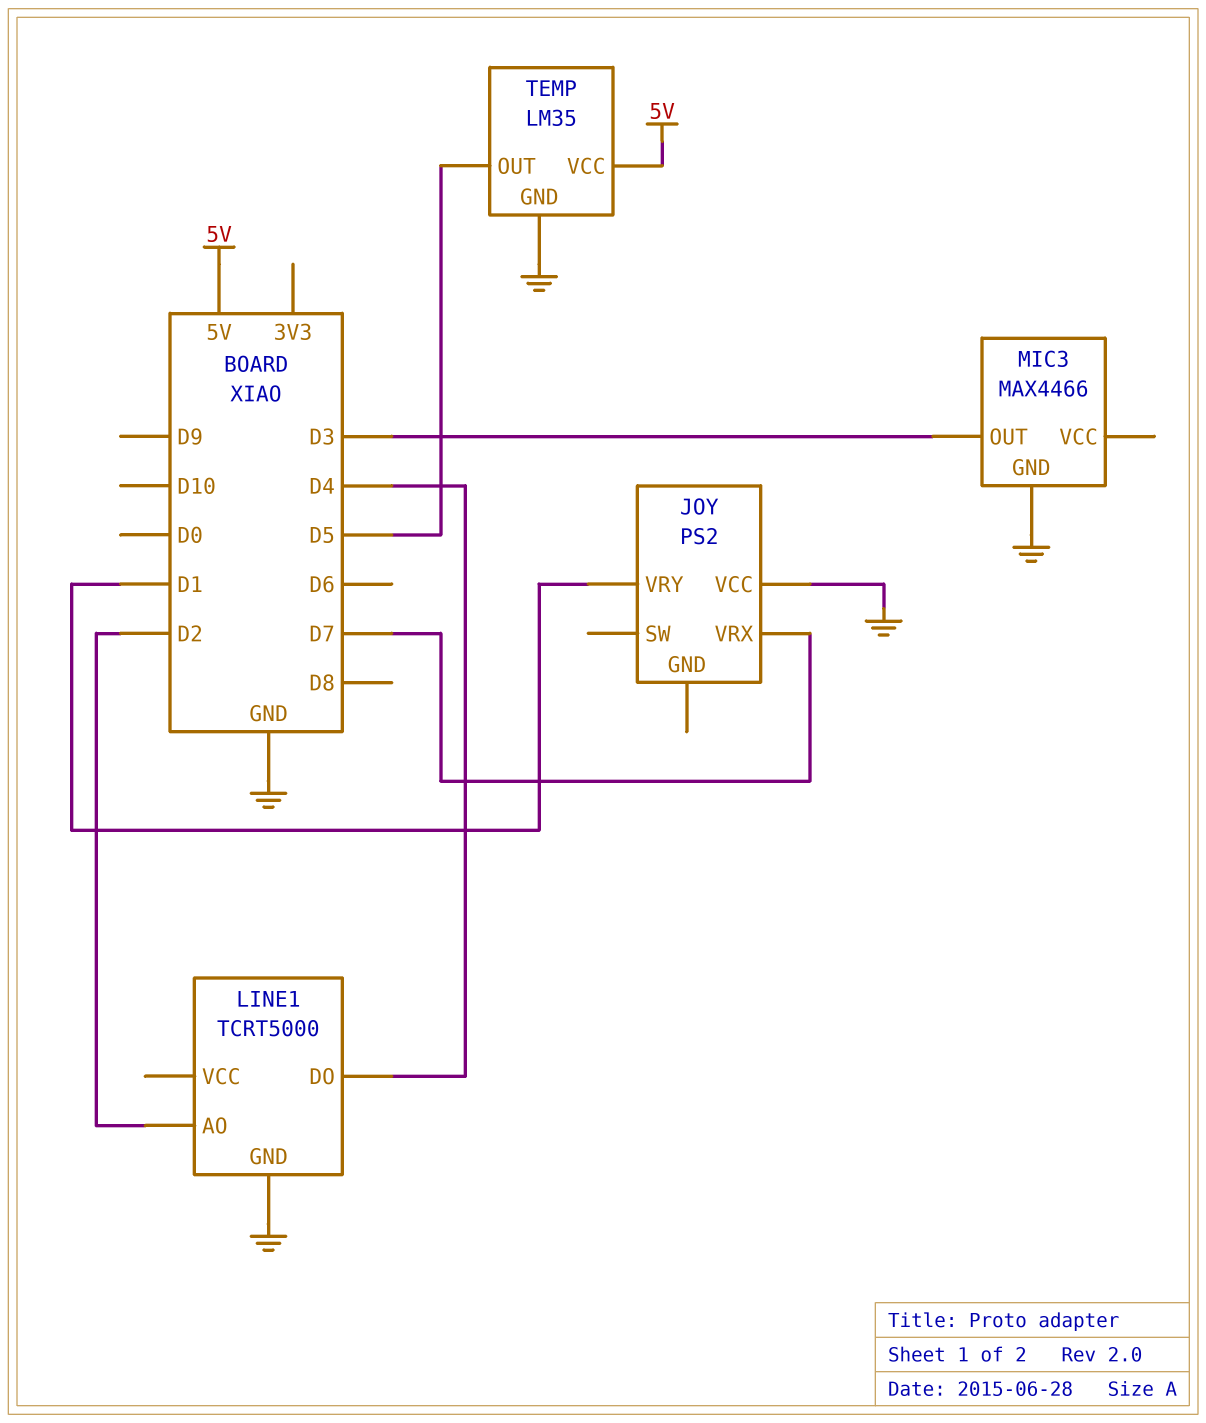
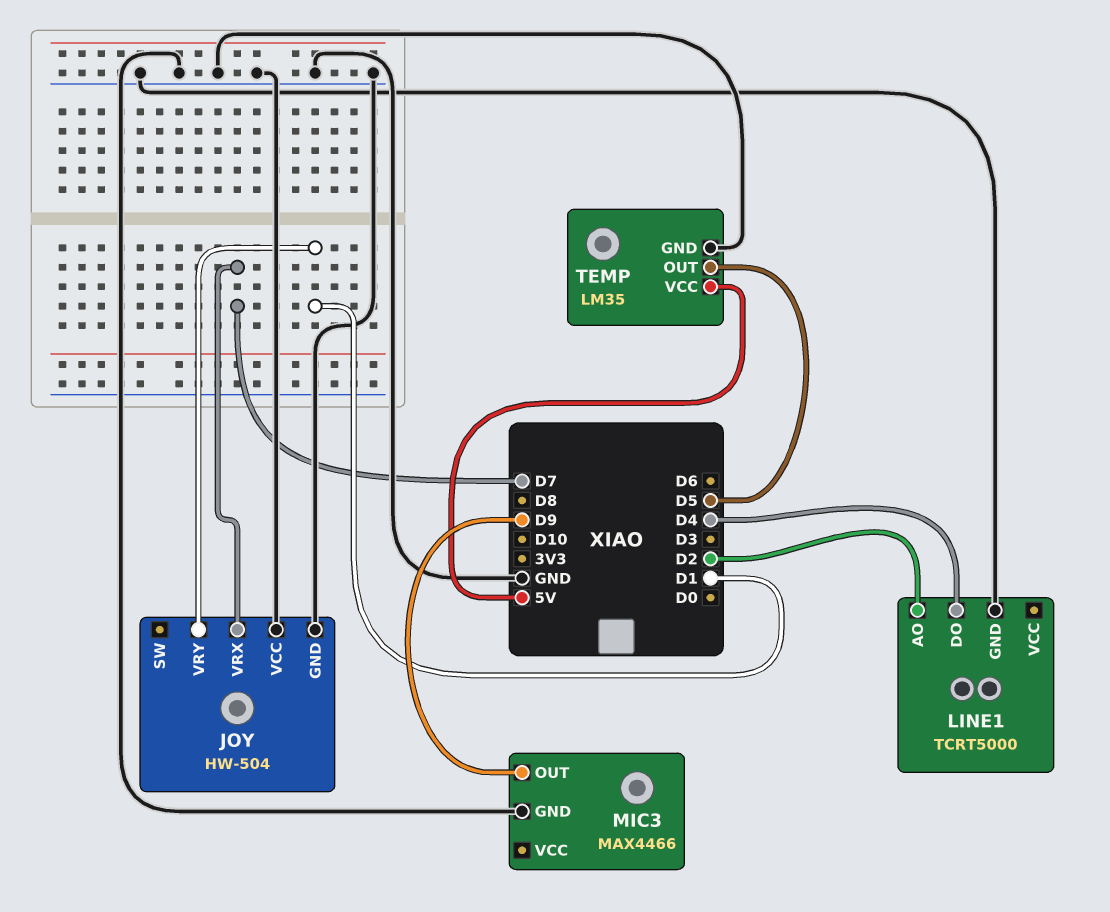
JOY: PS2 -> HW-504
JOY pin GND: none -> GND
MIC3 pin OUT: D3 -> D9

